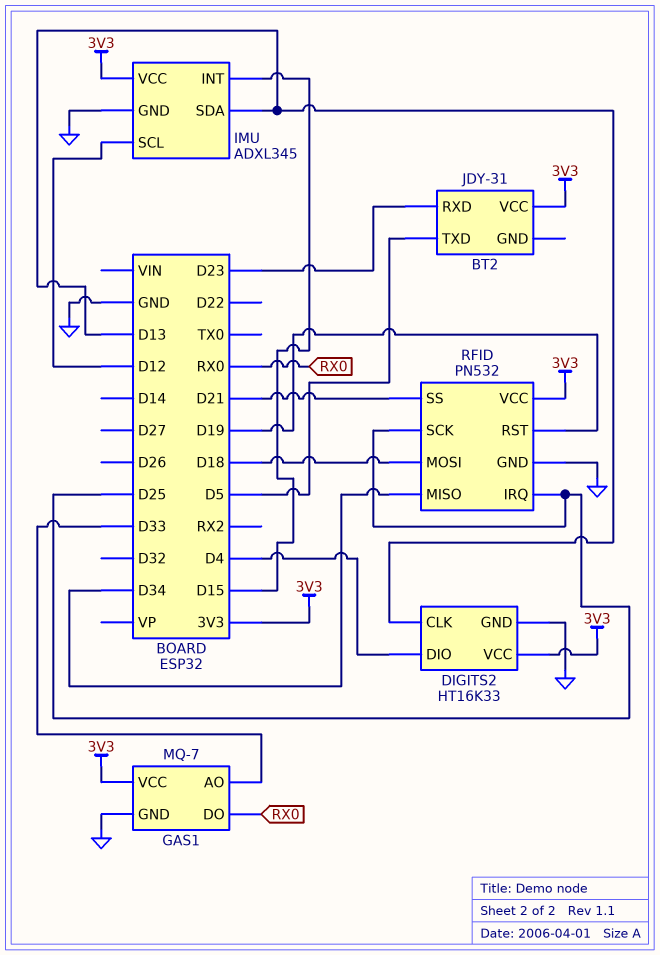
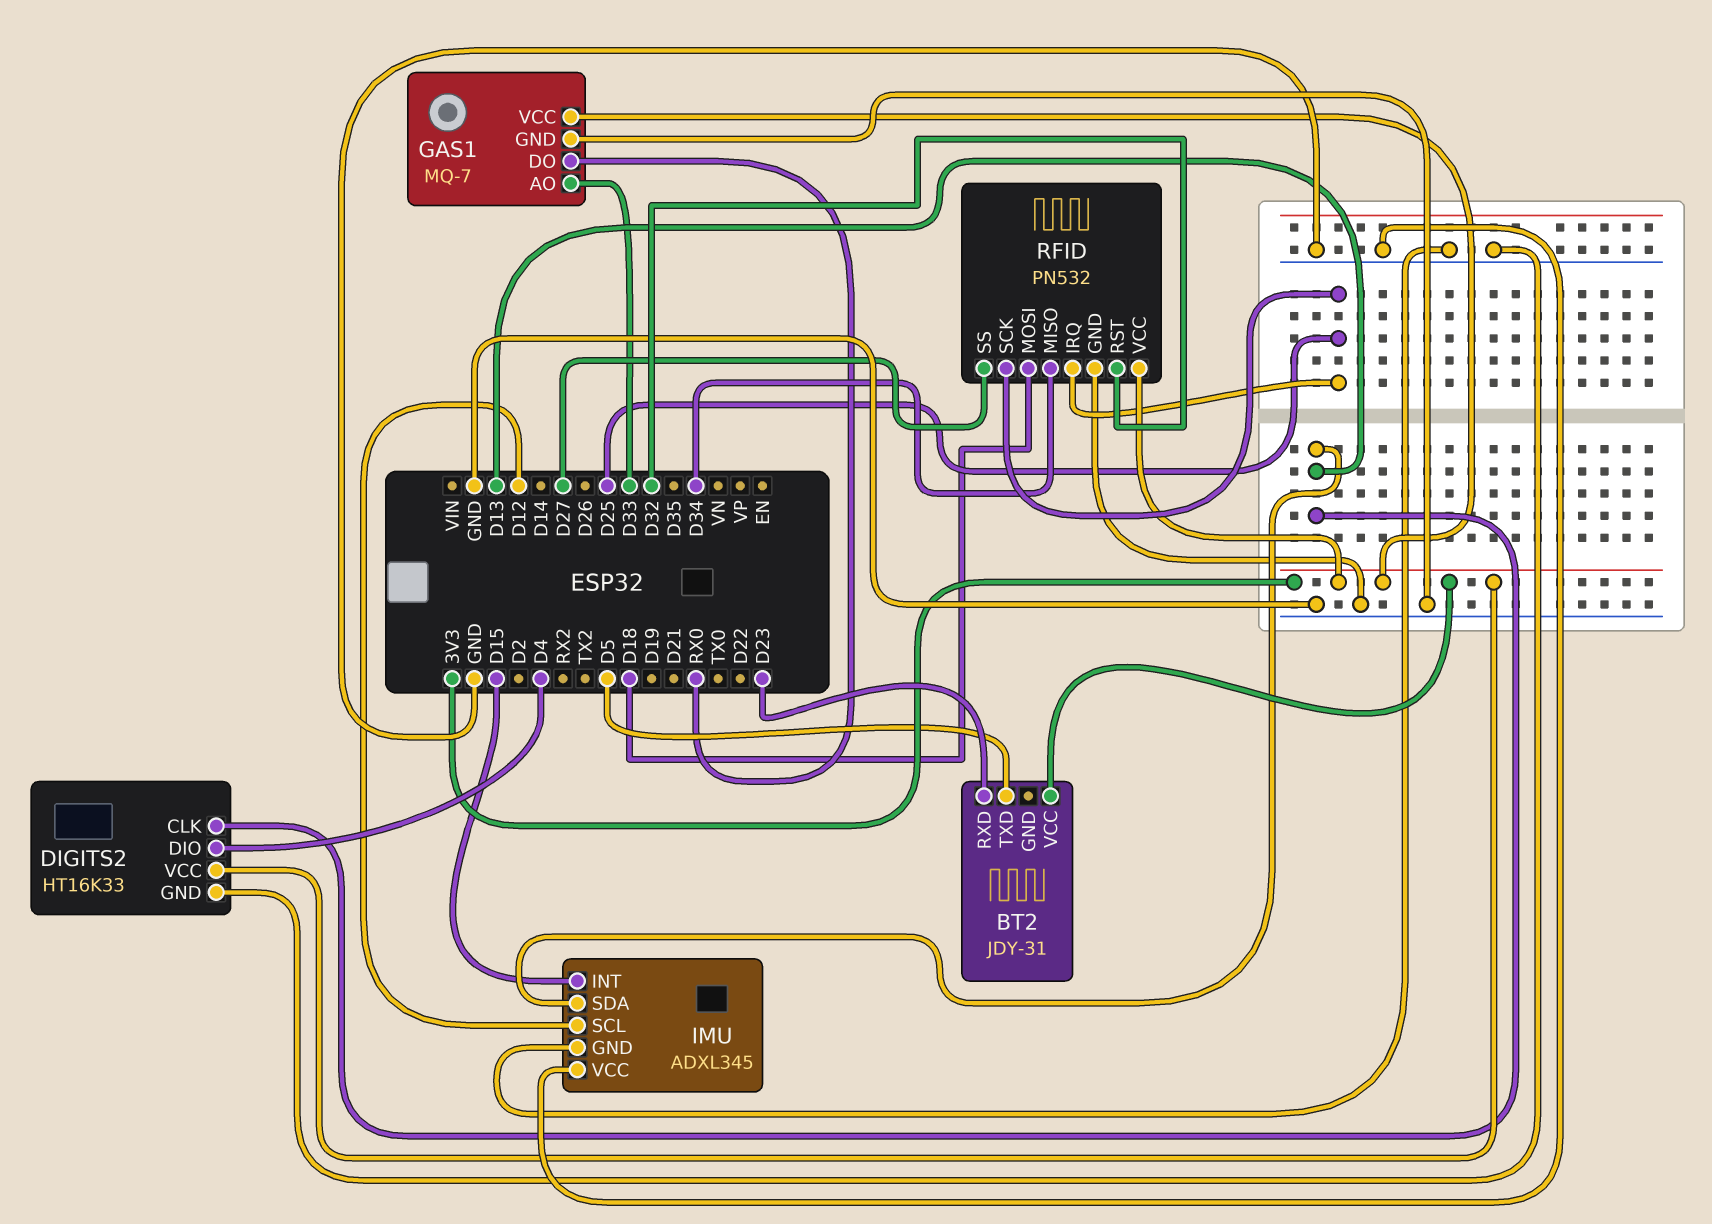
IMU pin VCC: 3V3 -> GND
RFID pin RST: D19 -> D32
RFID pin SS: D21 -> D27

